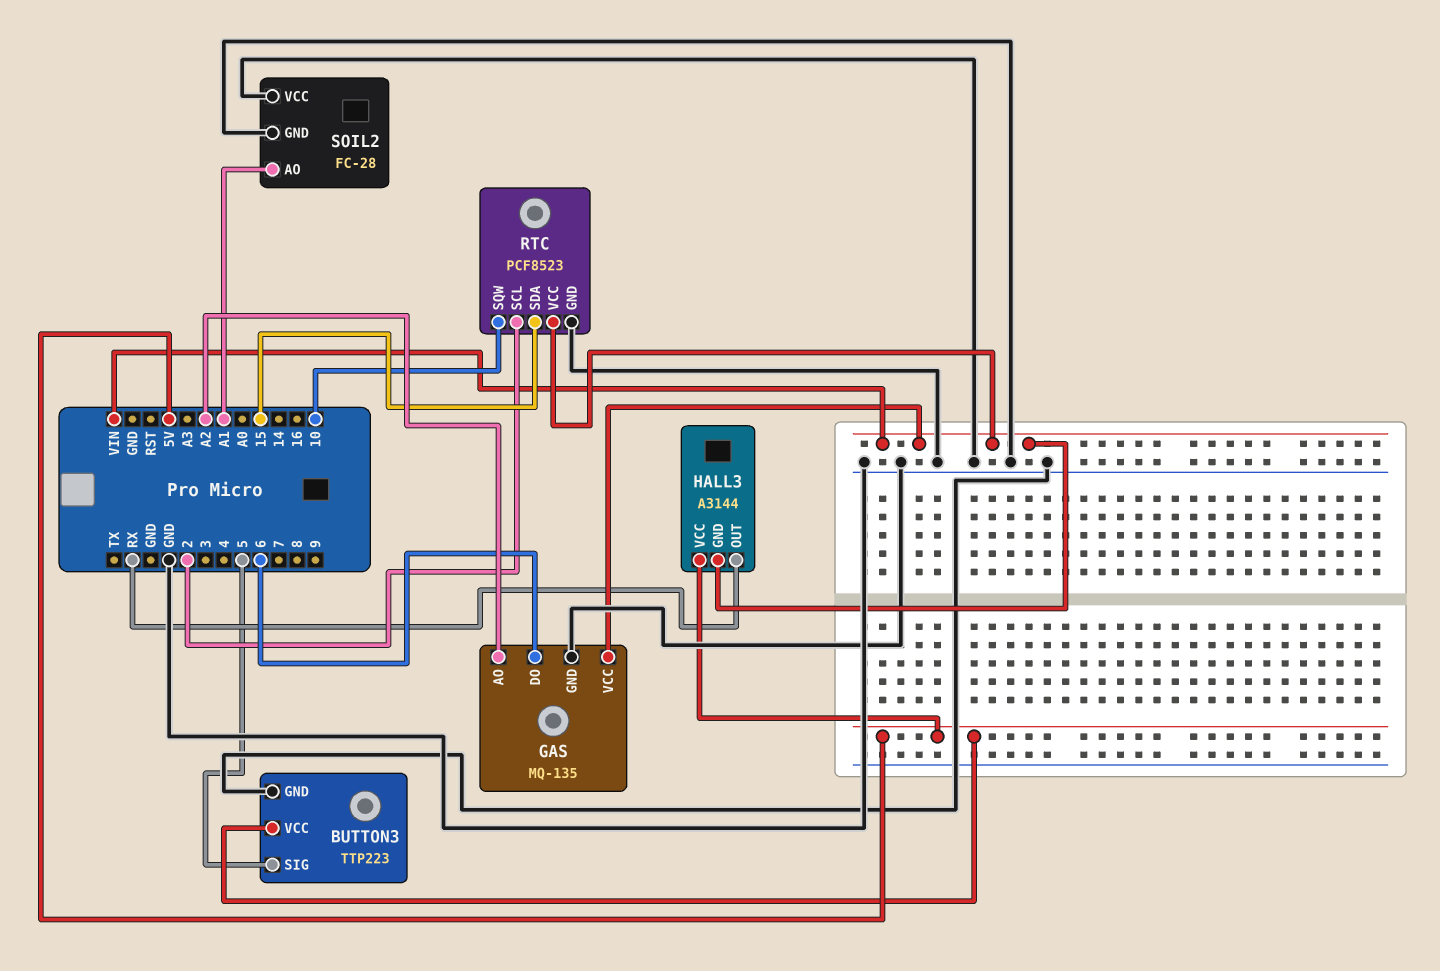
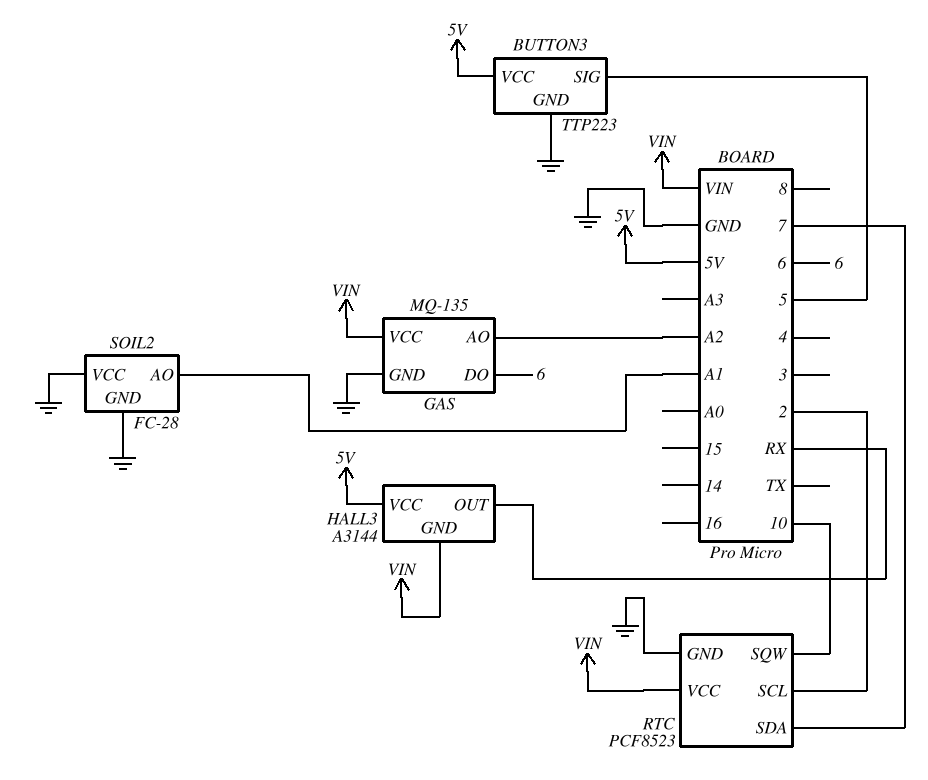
RTC pin SDA: 15 -> 7

